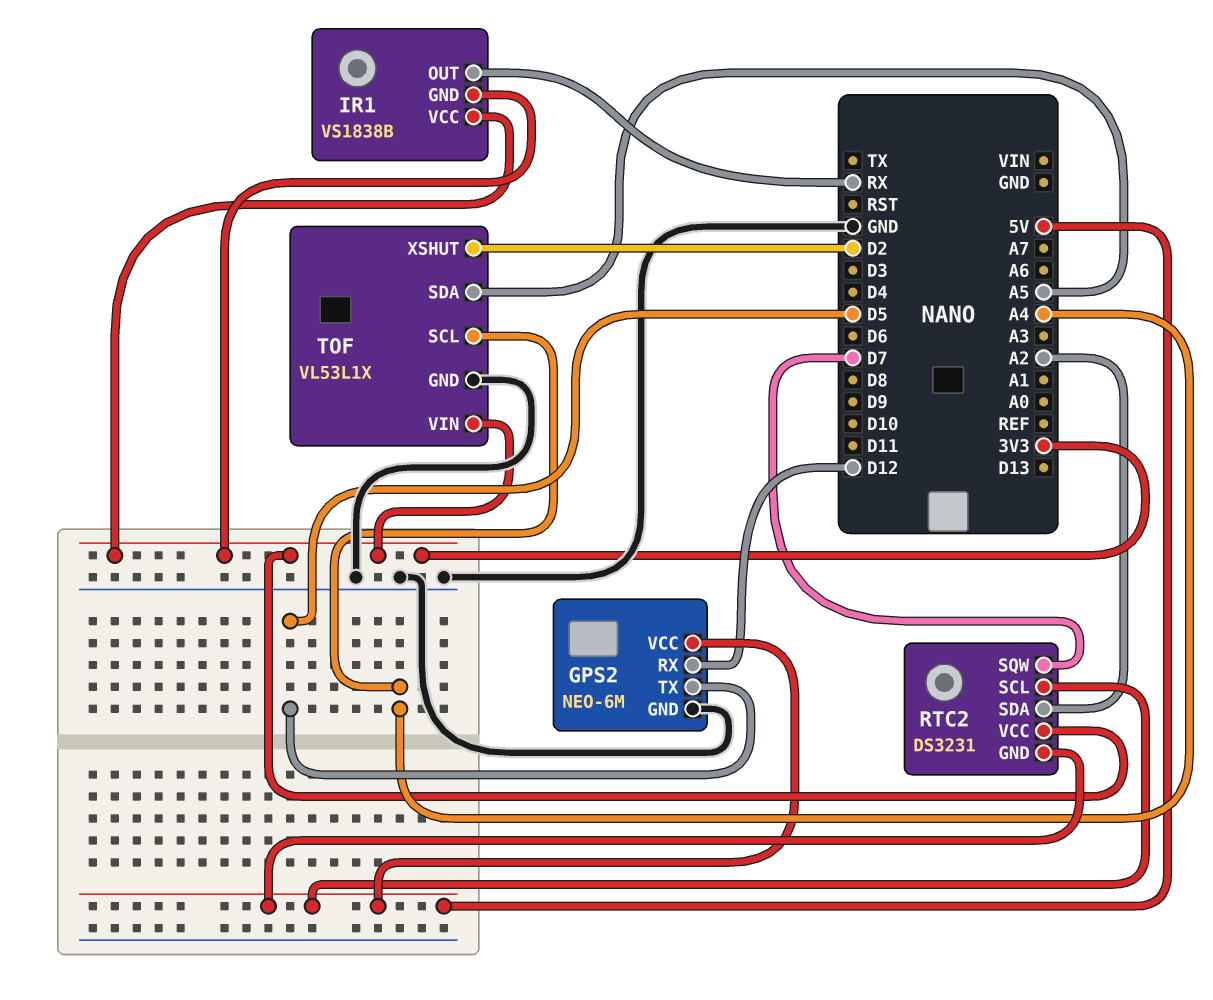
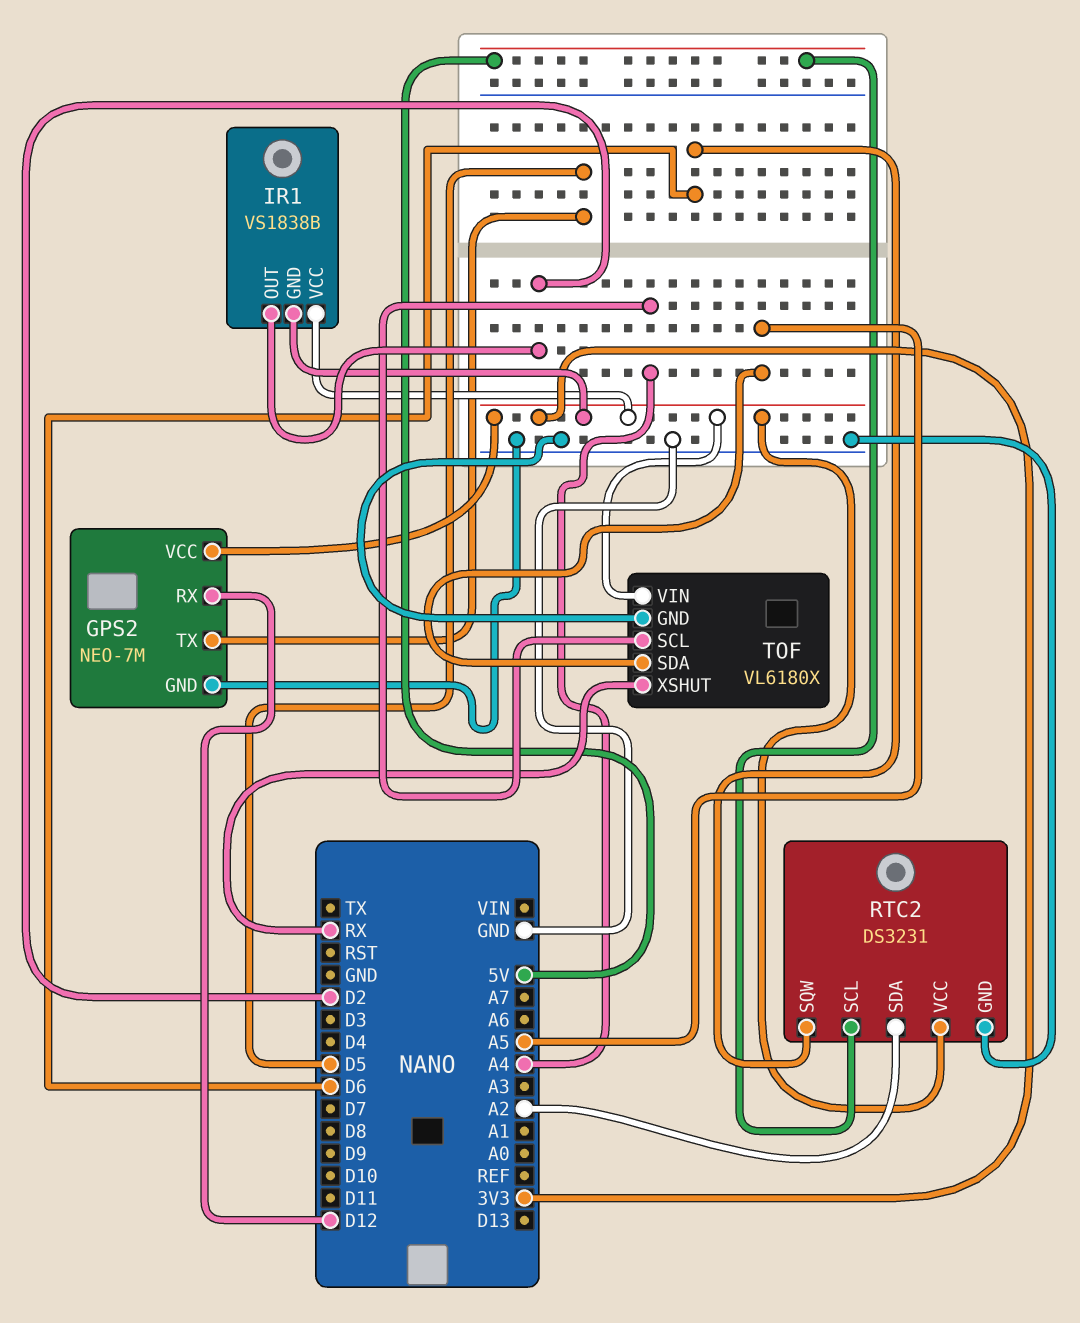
GPS2: NEO-6M -> NEO-7M
GPS2 pin VCC: 5V -> 3V3
IR1 pin OUT: RX -> D2
RTC2 pin GND: 5V -> GND
RTC2 pin SQW: D7 -> D6
TOF: VL53L1X -> VL6180X
TOF pin XSHUT: D2 -> RX

